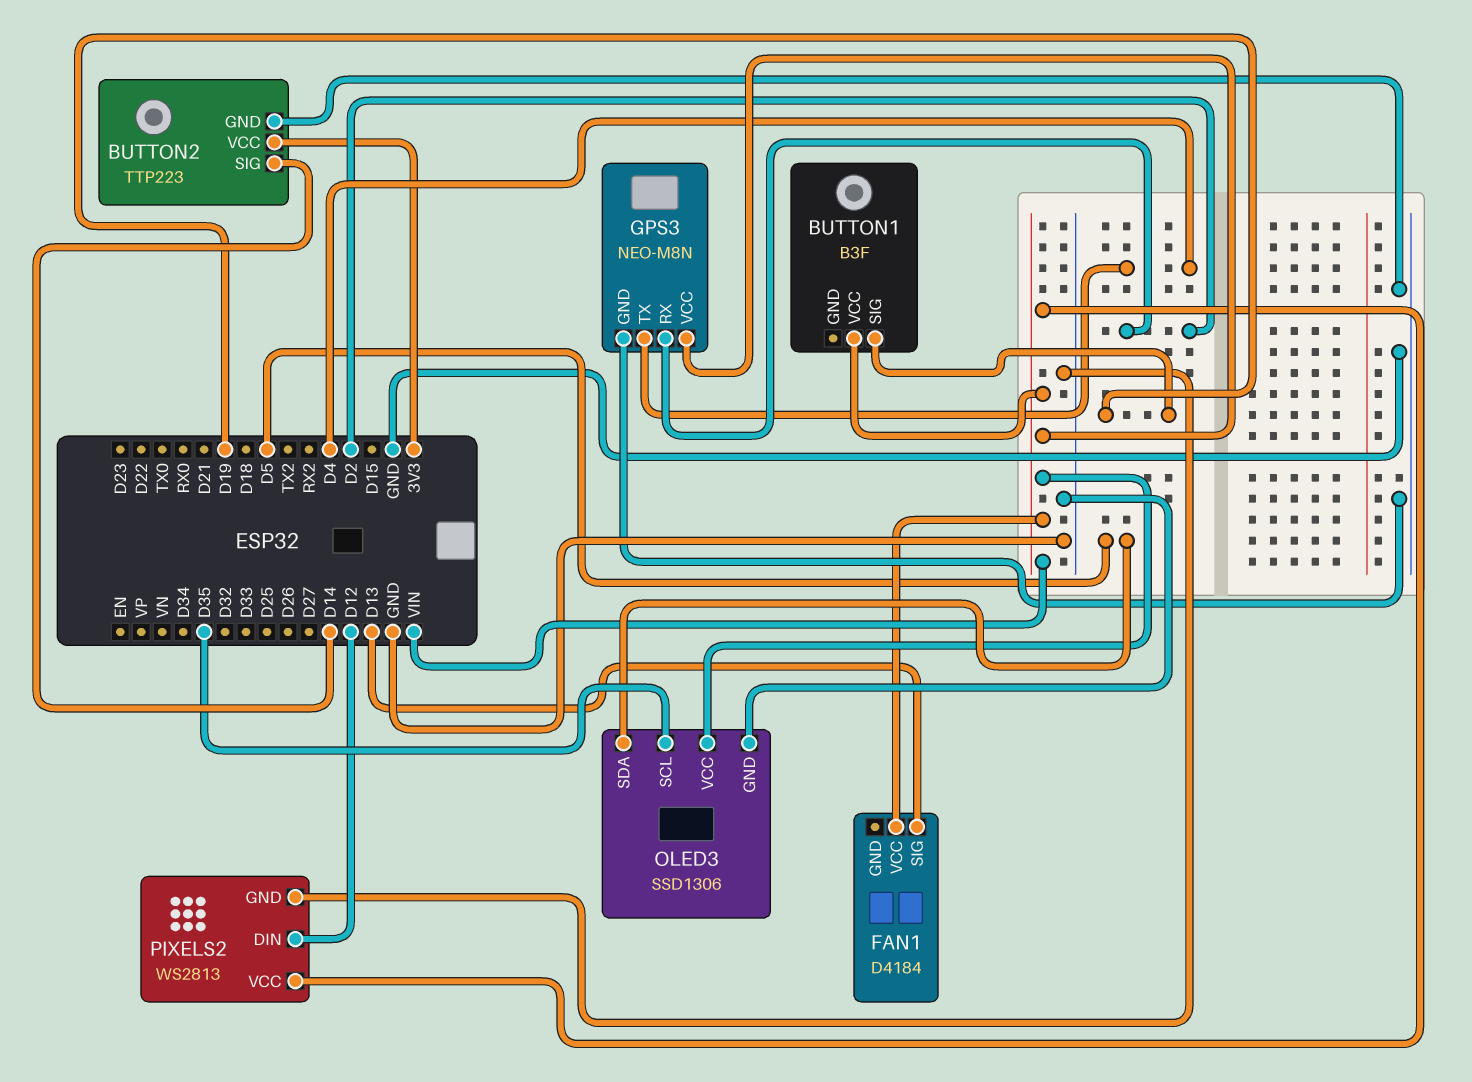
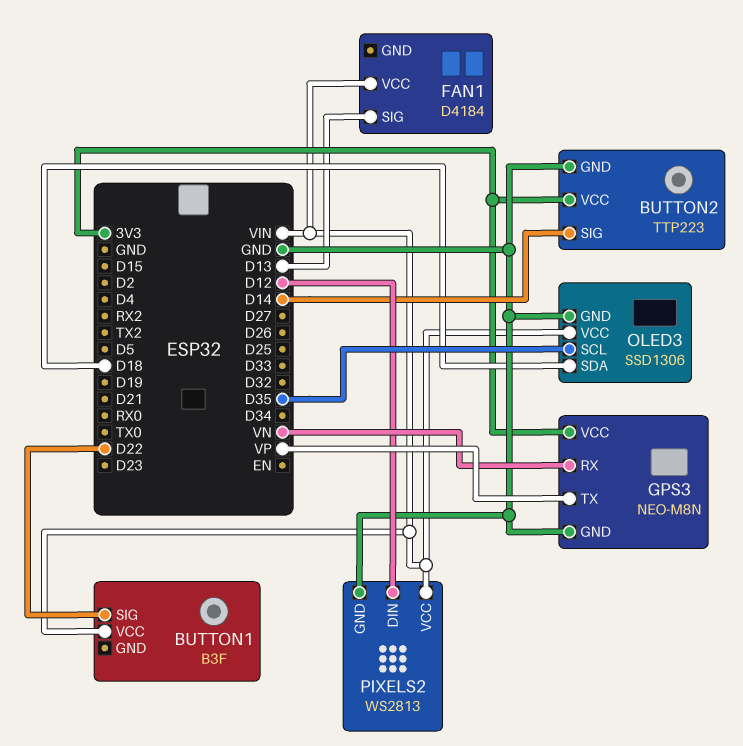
BUTTON1 pin SIG: D19 -> D22
GPS3 pin RX: D2 -> VN
GPS3 pin TX: D4 -> VP
GPS3 pin VCC: VIN -> 3V3
OLED3 pin SDA: D5 -> D18

